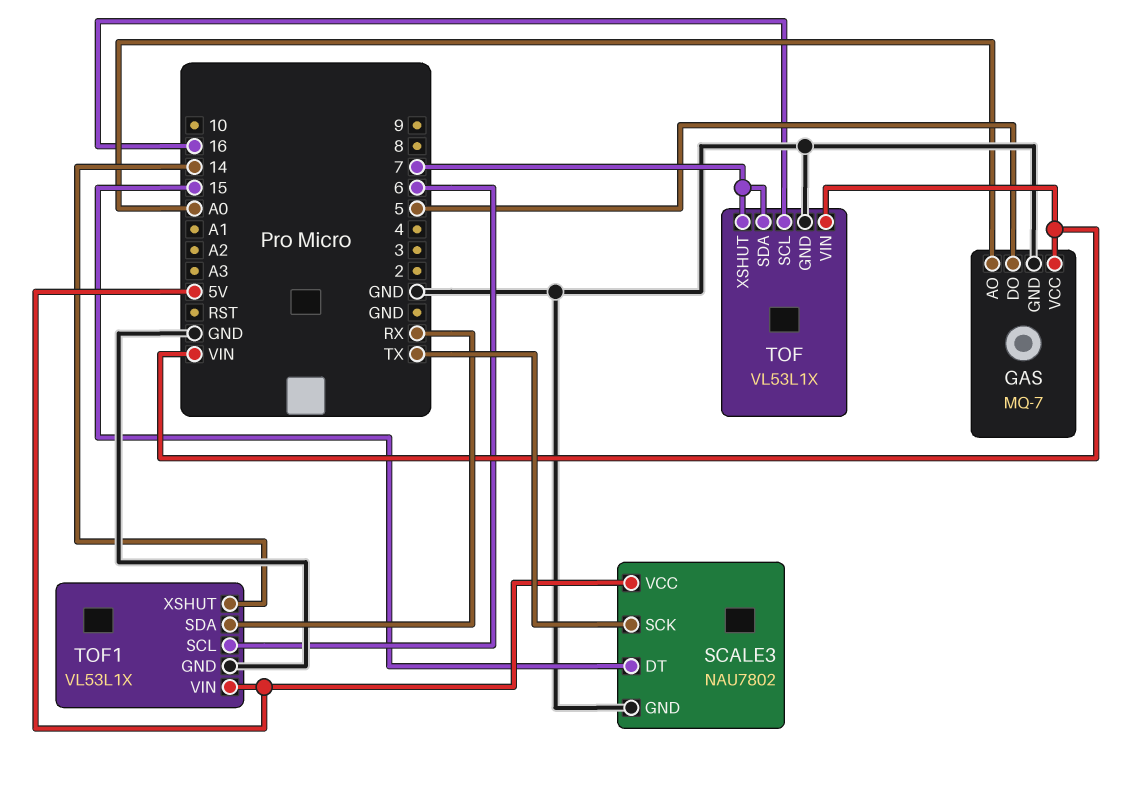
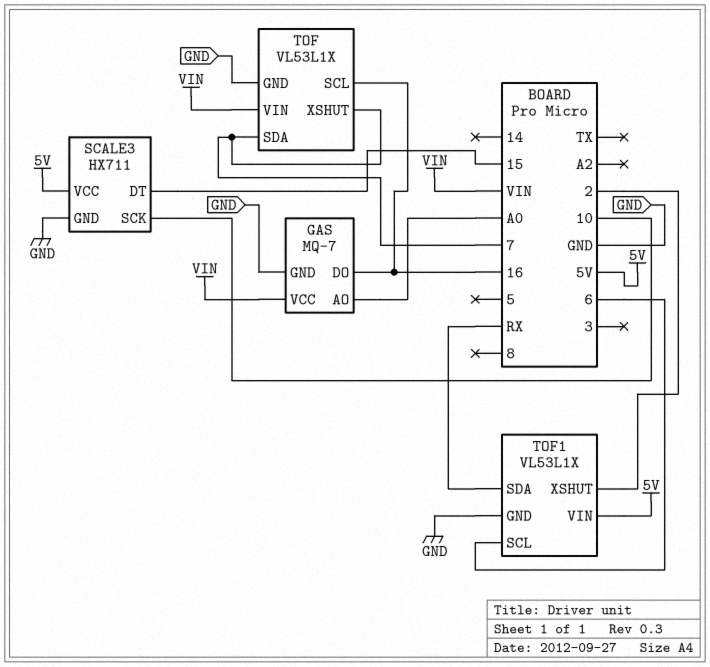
GAS pin DO: 5 -> 16
SCALE3: NAU7802 -> HX711
SCALE3 pin SCK: TX -> 10
TOF1 pin XSHUT: 14 -> 2

